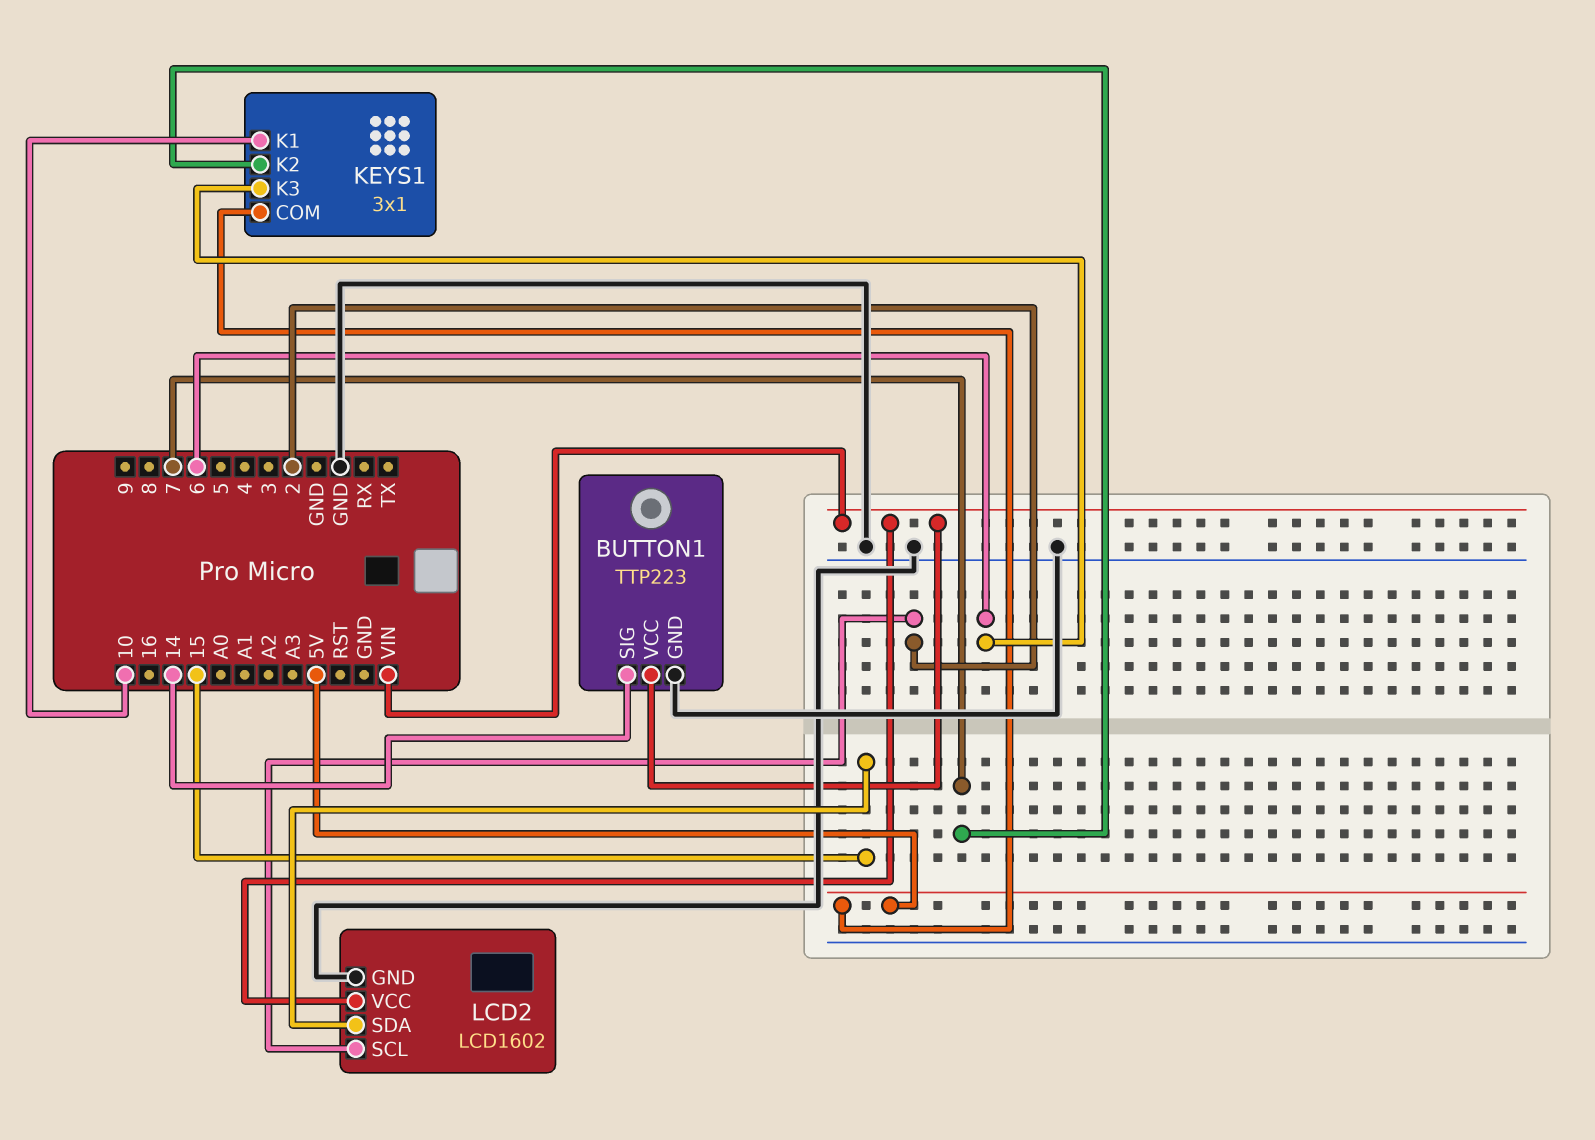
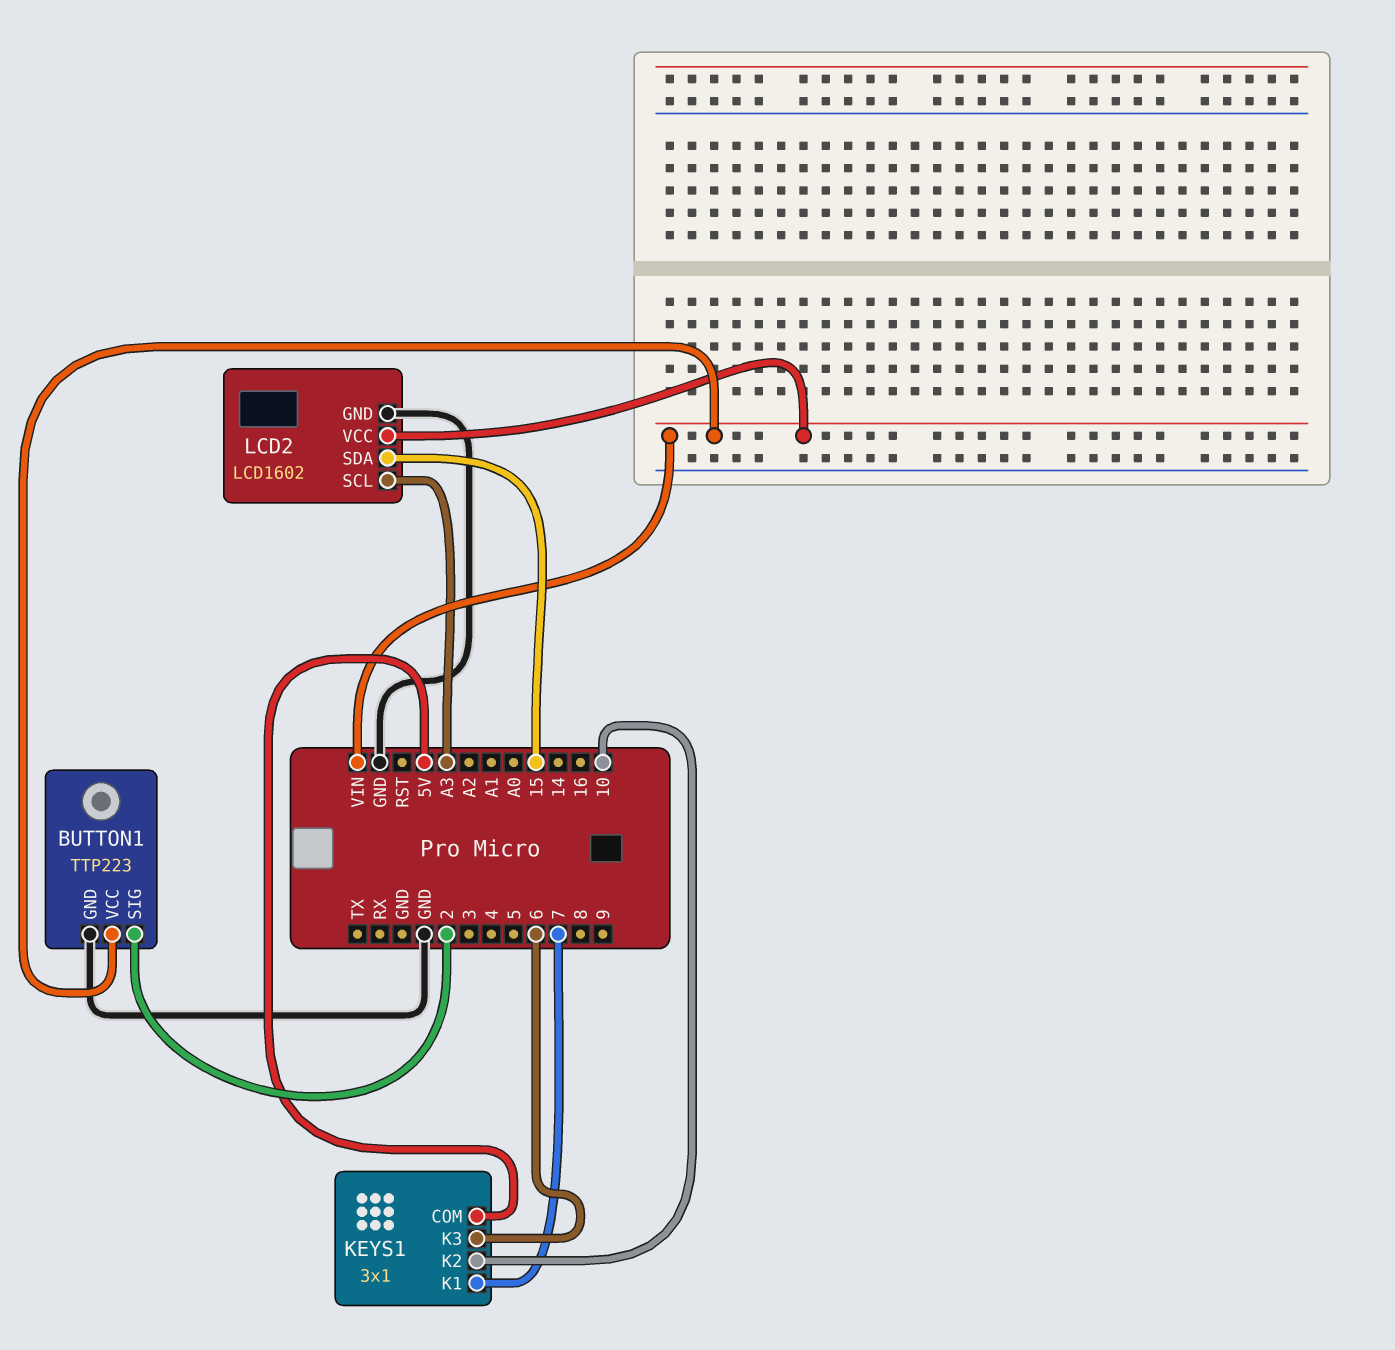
BUTTON1 pin SIG: 14 -> 2
KEYS1 pin K1: 10 -> 7
KEYS1 pin K2: 7 -> 10
LCD2 pin SCL: 2 -> A3

